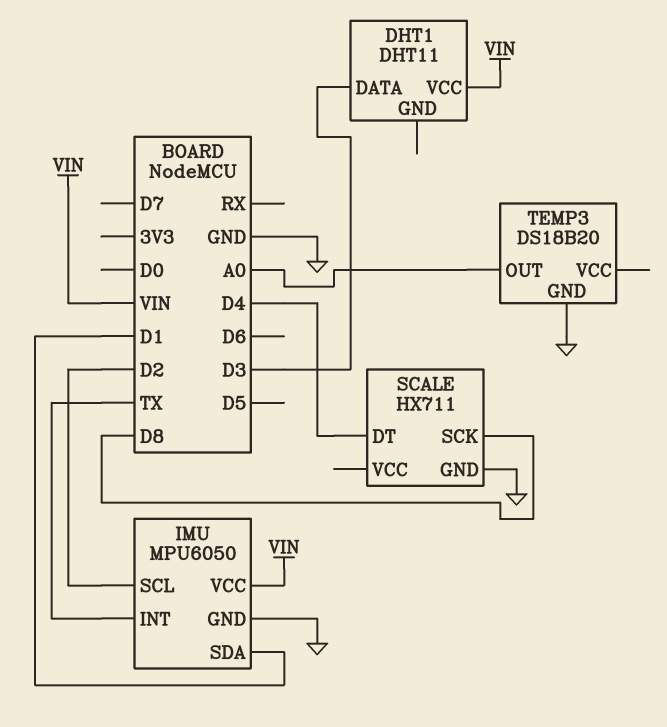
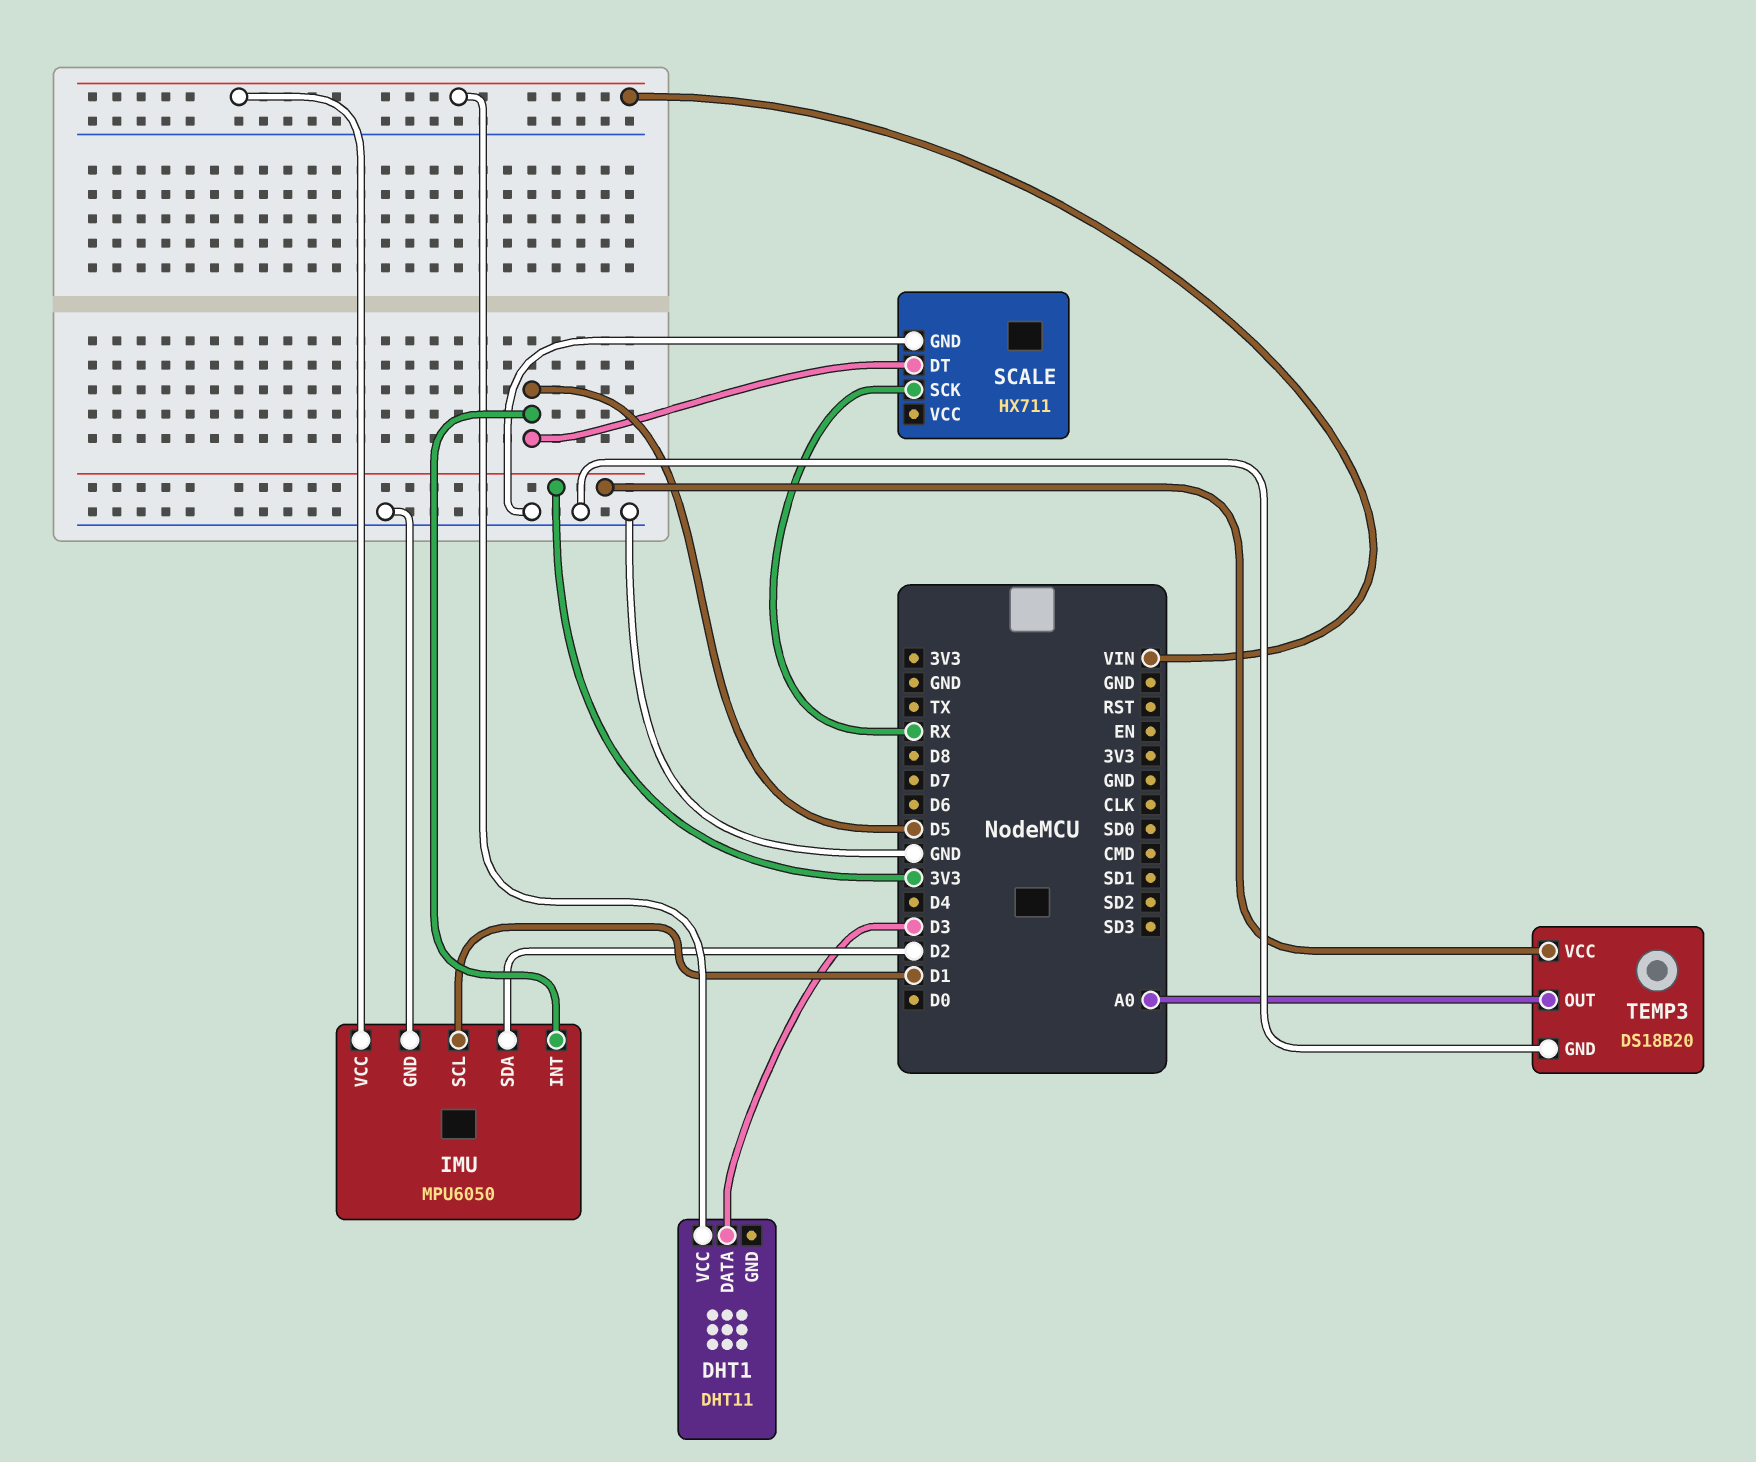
IMU pin INT: TX -> D5
IMU pin SCL: D2 -> D1
IMU pin SDA: D1 -> D2
SCALE pin DT: D4 -> D5
SCALE pin SCK: D8 -> RX
TEMP3 pin VCC: none -> 3V3

